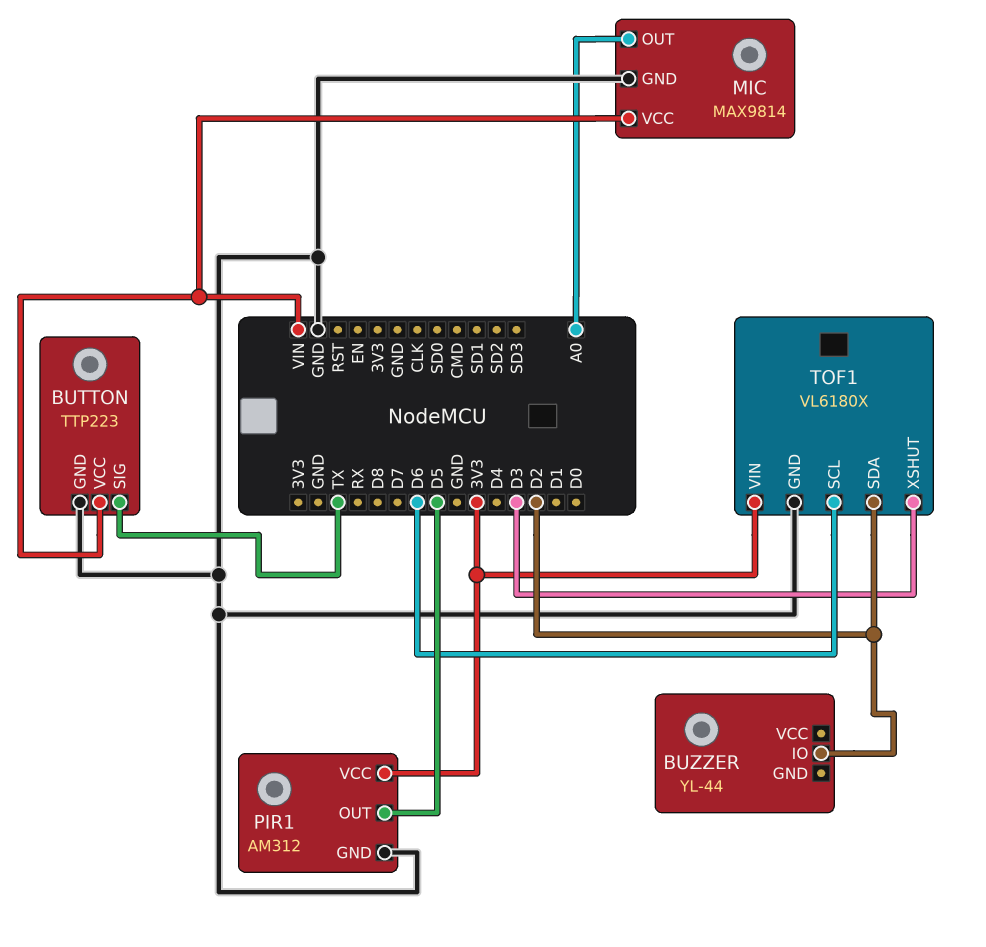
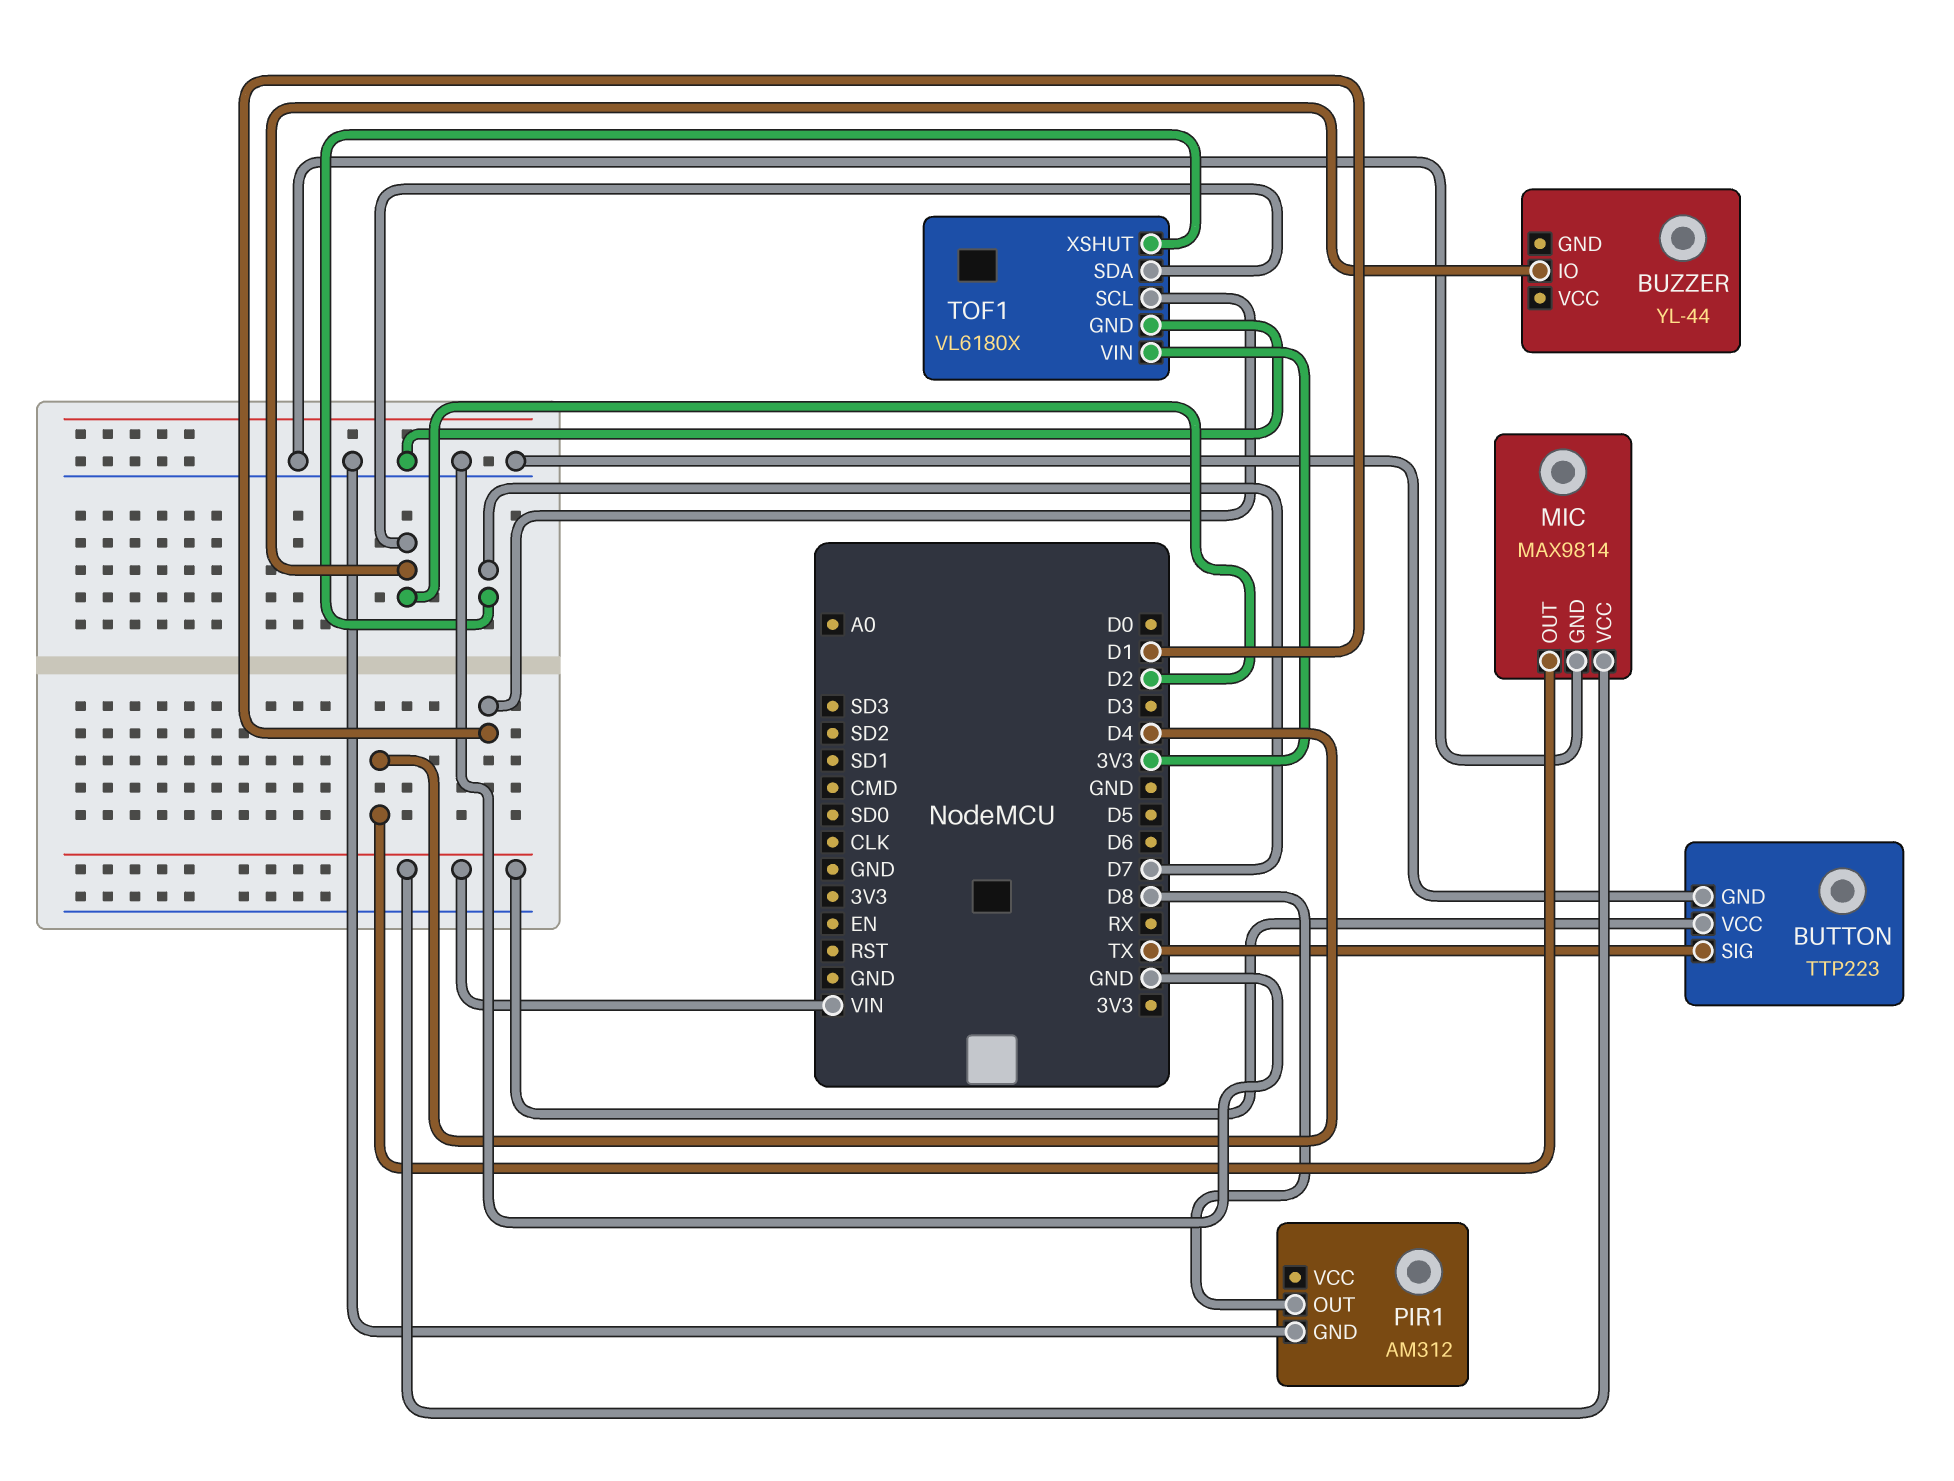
MIC pin OUT: A0 -> D4
PIR1 pin OUT: D5 -> D8
PIR1 pin VCC: 3V3 -> none
TOF1 pin SCL: D6 -> D1
TOF1 pin XSHUT: D3 -> D7

